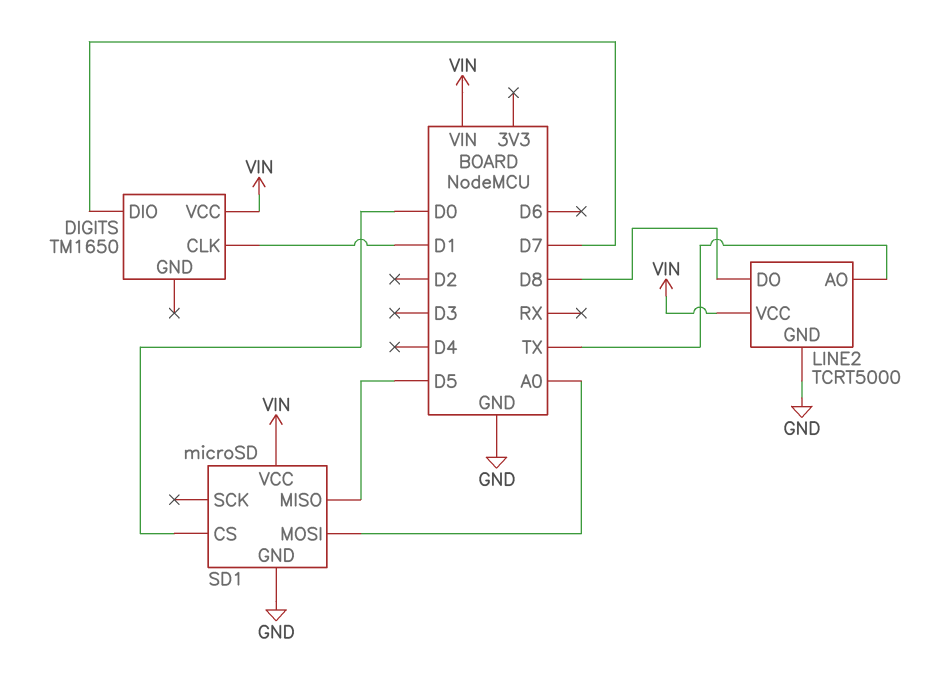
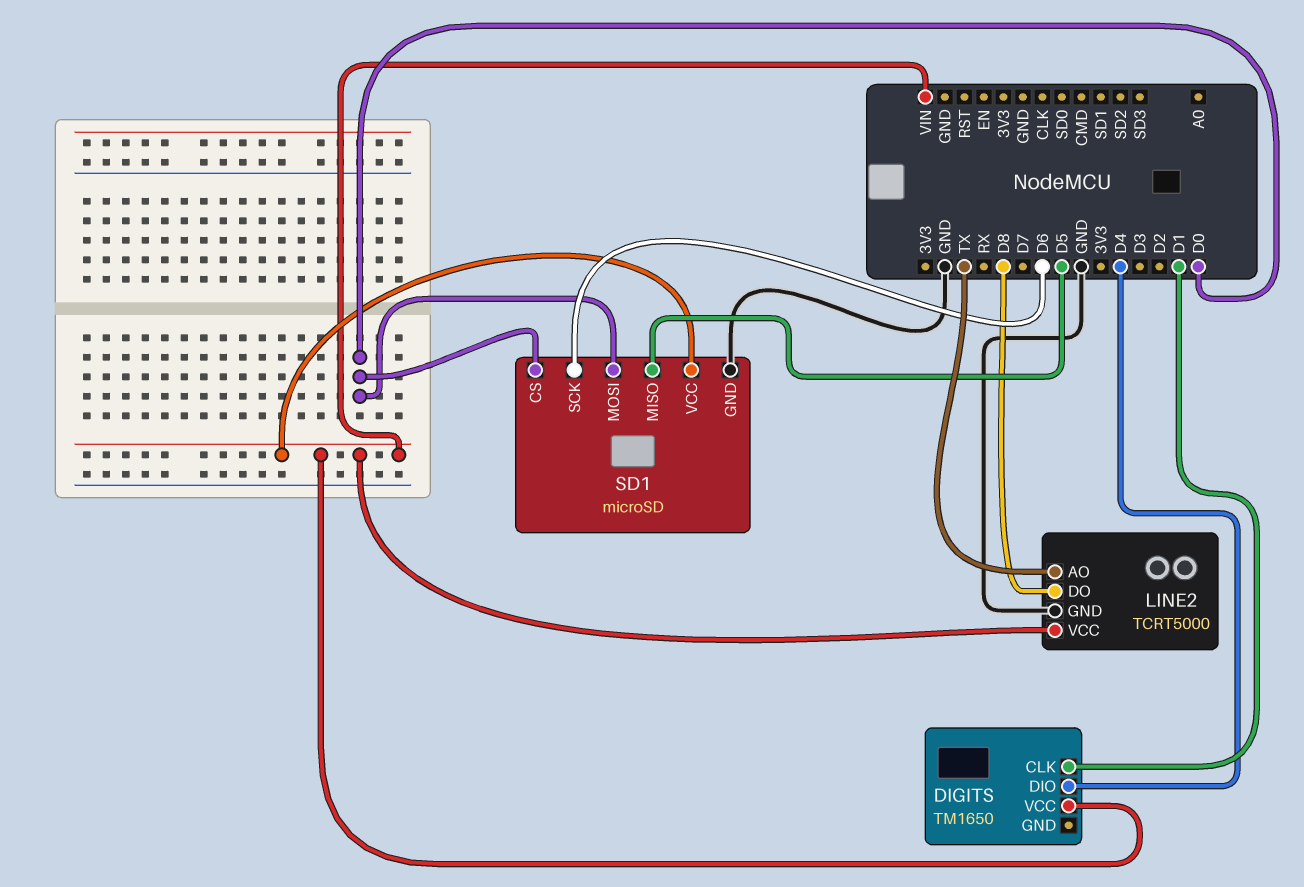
DIGITS pin DIO: D7 -> D4
SD1 pin MOSI: A0 -> D0
SD1 pin SCK: none -> D6

